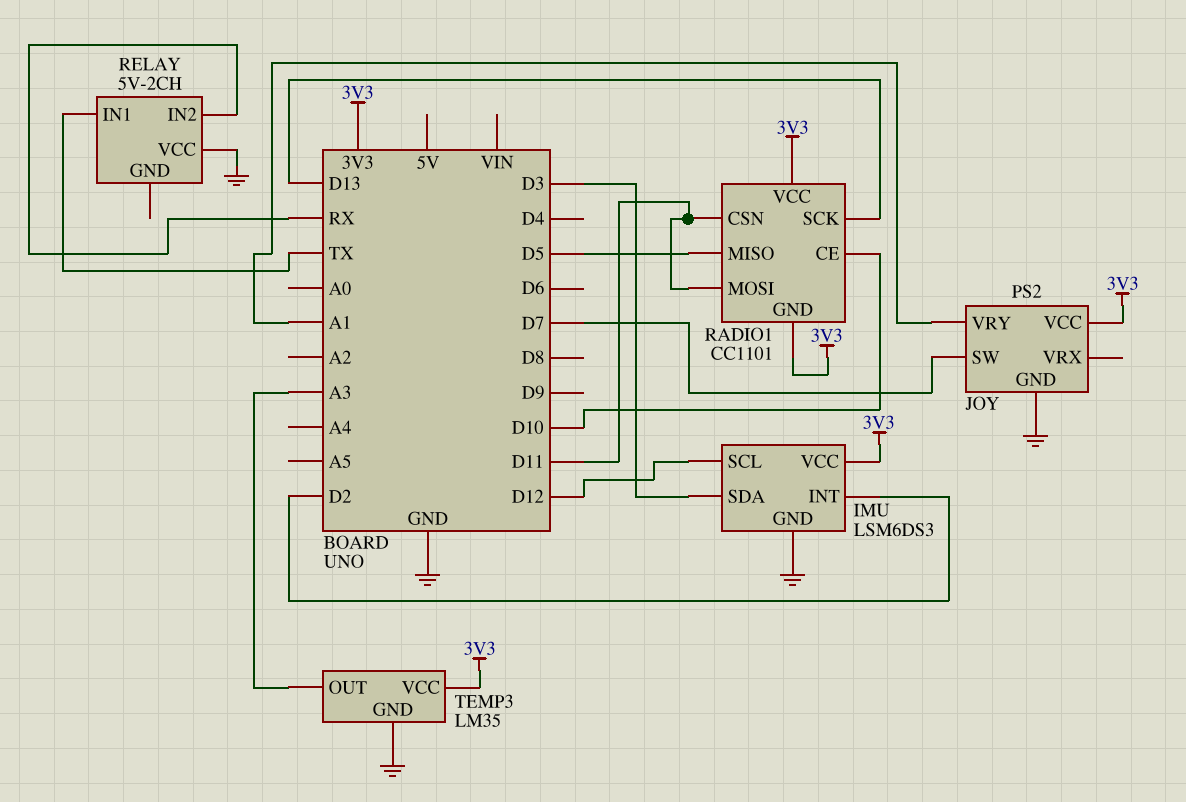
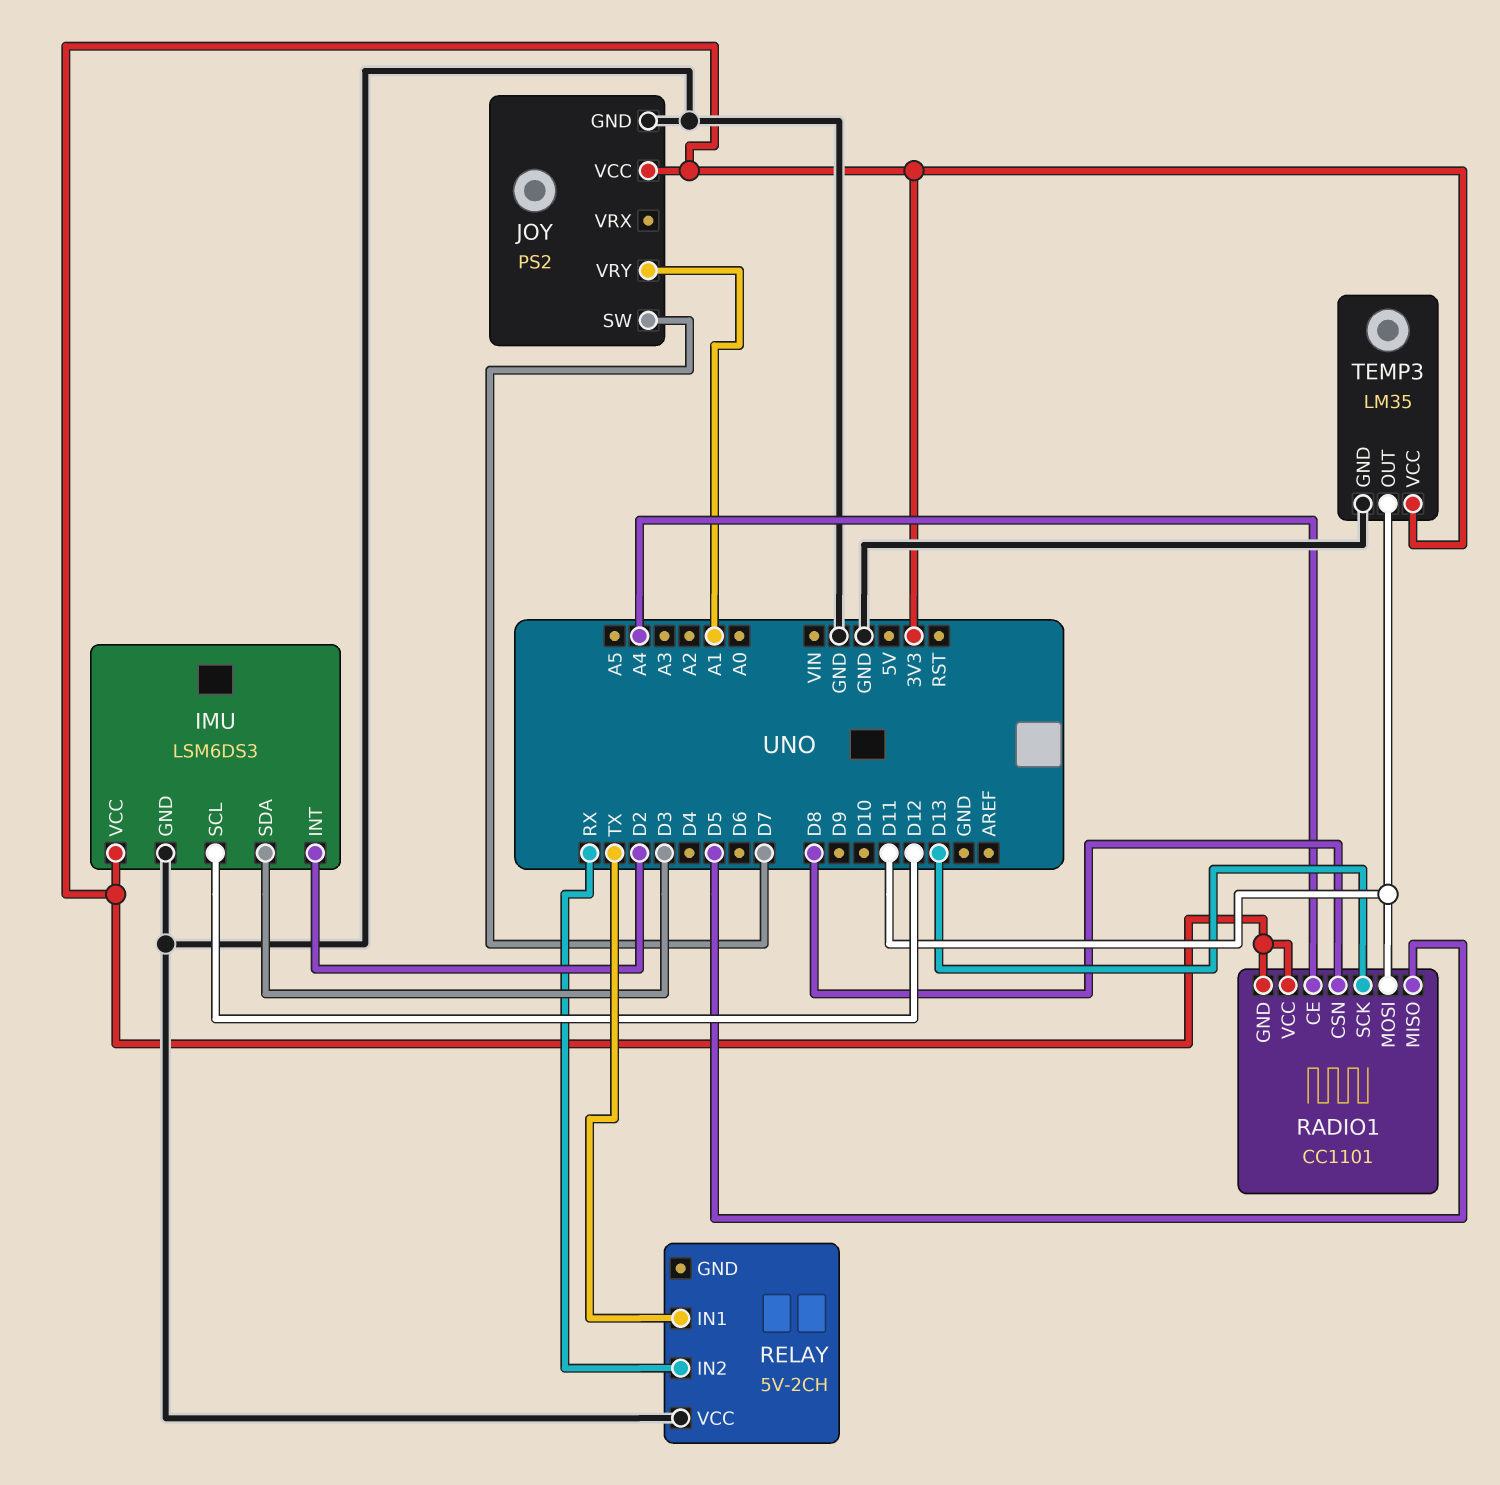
RADIO1 pin CE: D10 -> A4
RADIO1 pin CSN: D11 -> D8
TEMP3 pin OUT: A3 -> D11

